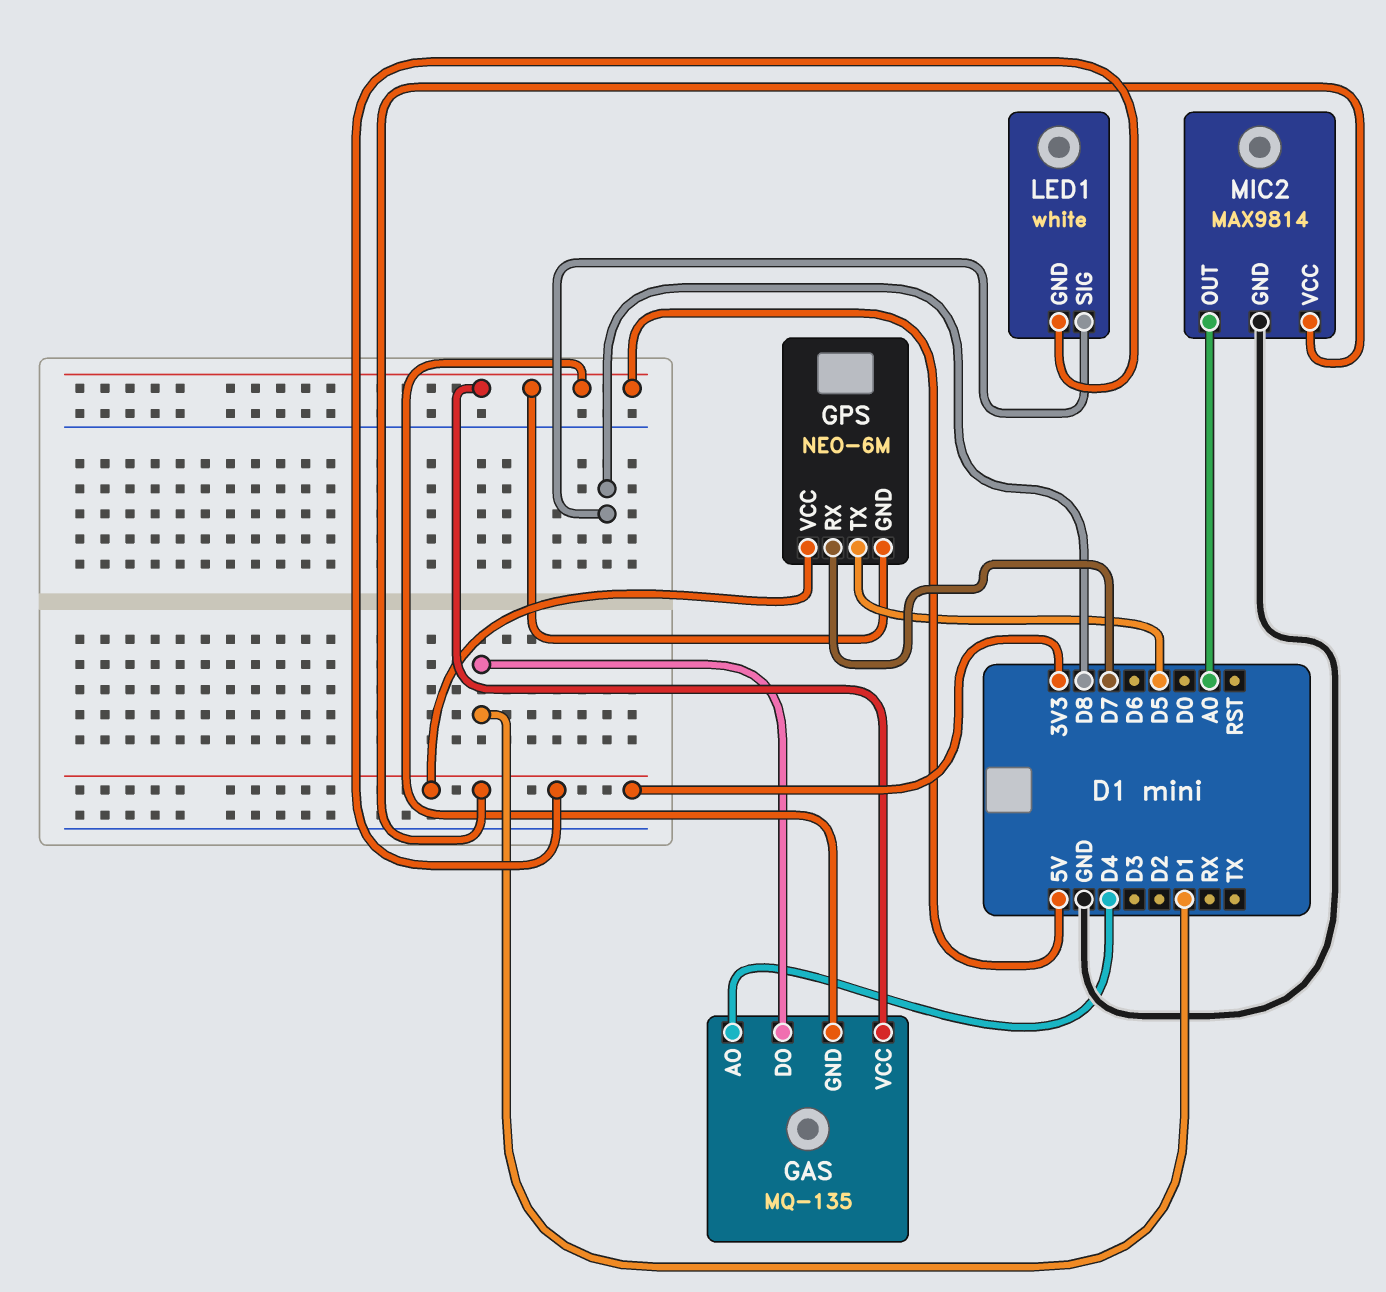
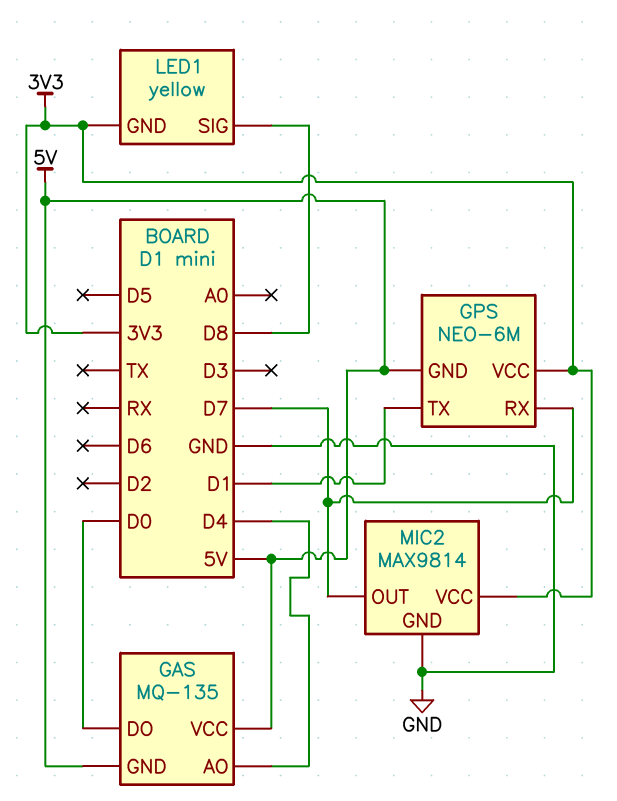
GAS pin DO: D1 -> D0
GPS pin TX: D5 -> D1
LED1: white -> yellow
MIC2 pin OUT: A0 -> D7

